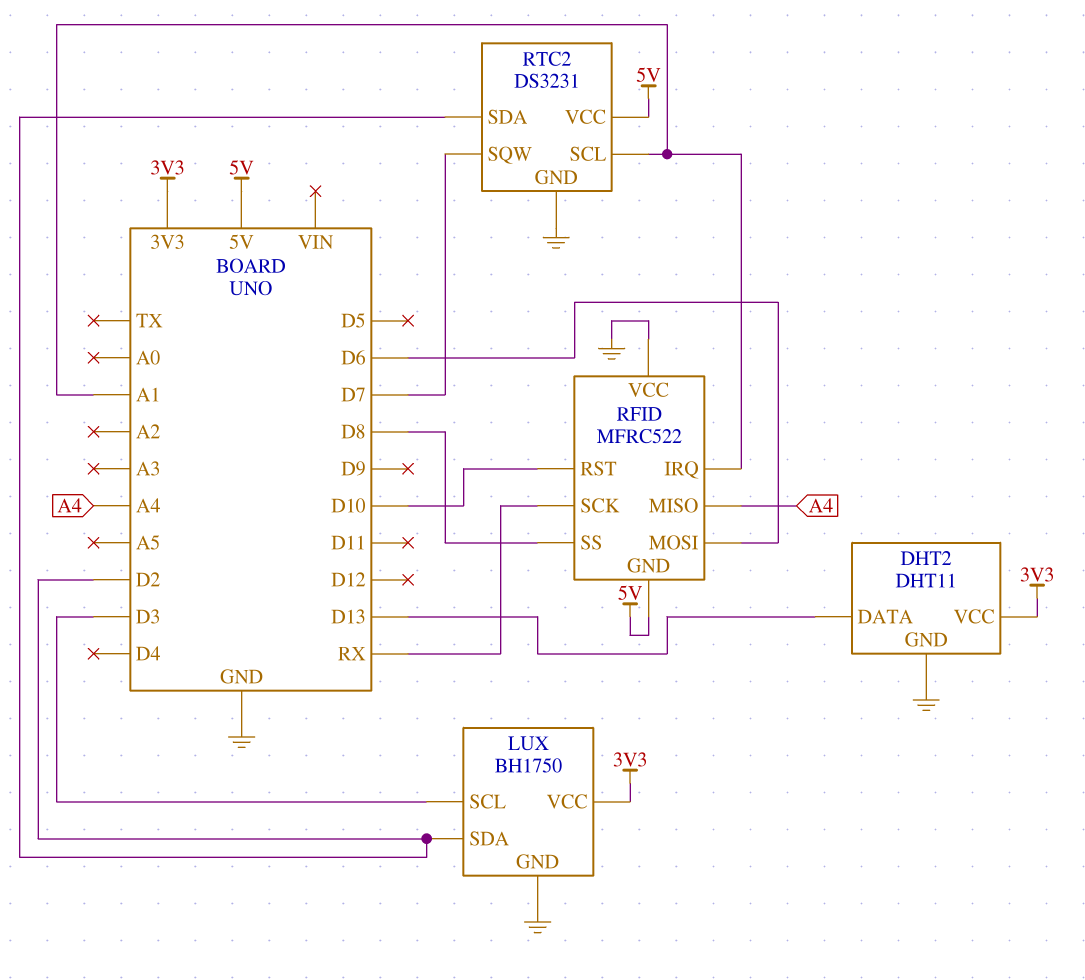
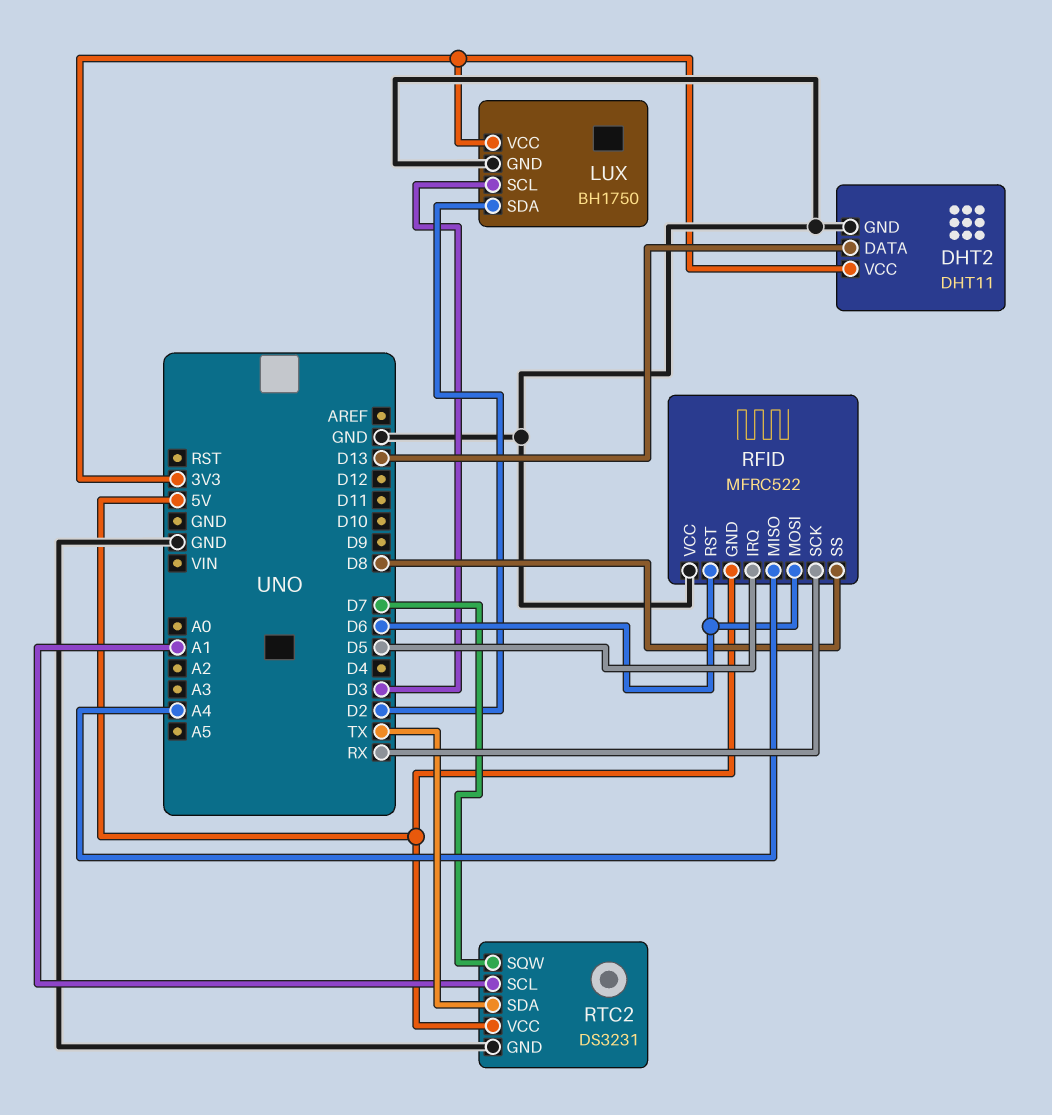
RFID pin IRQ: A1 -> D5
RFID pin RST: D10 -> D6
RTC2 pin SDA: D2 -> TX

